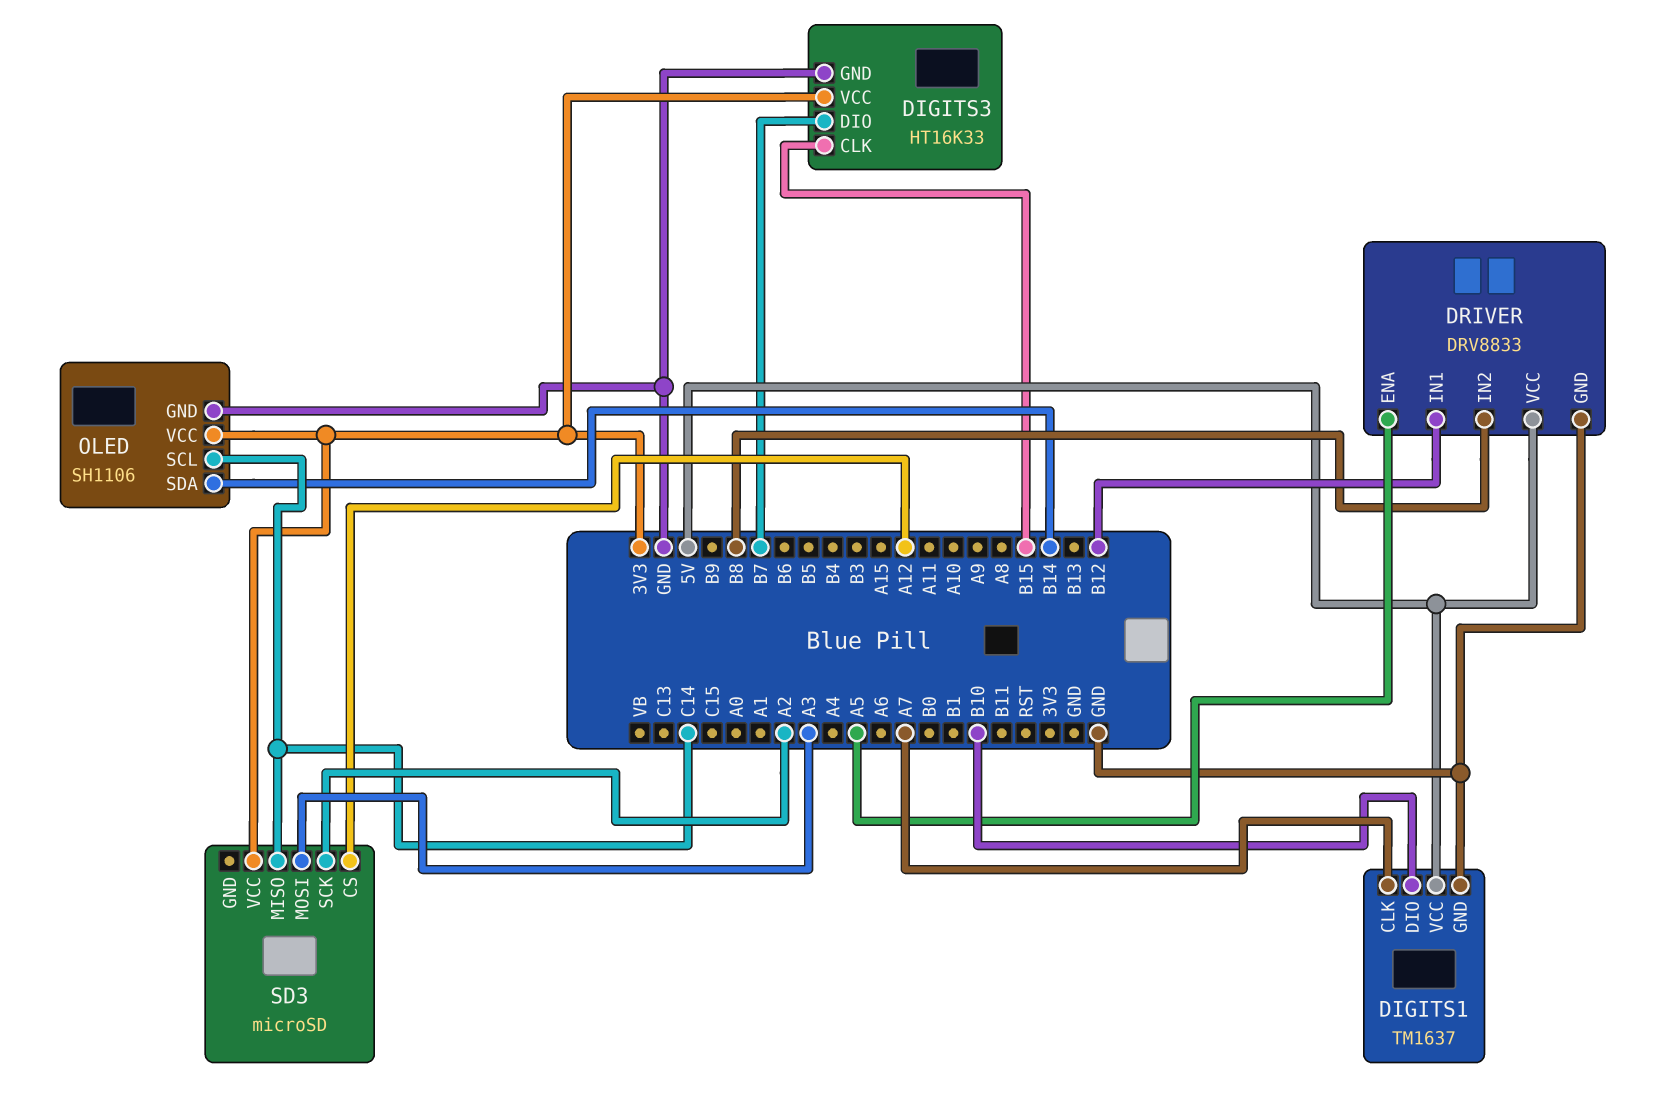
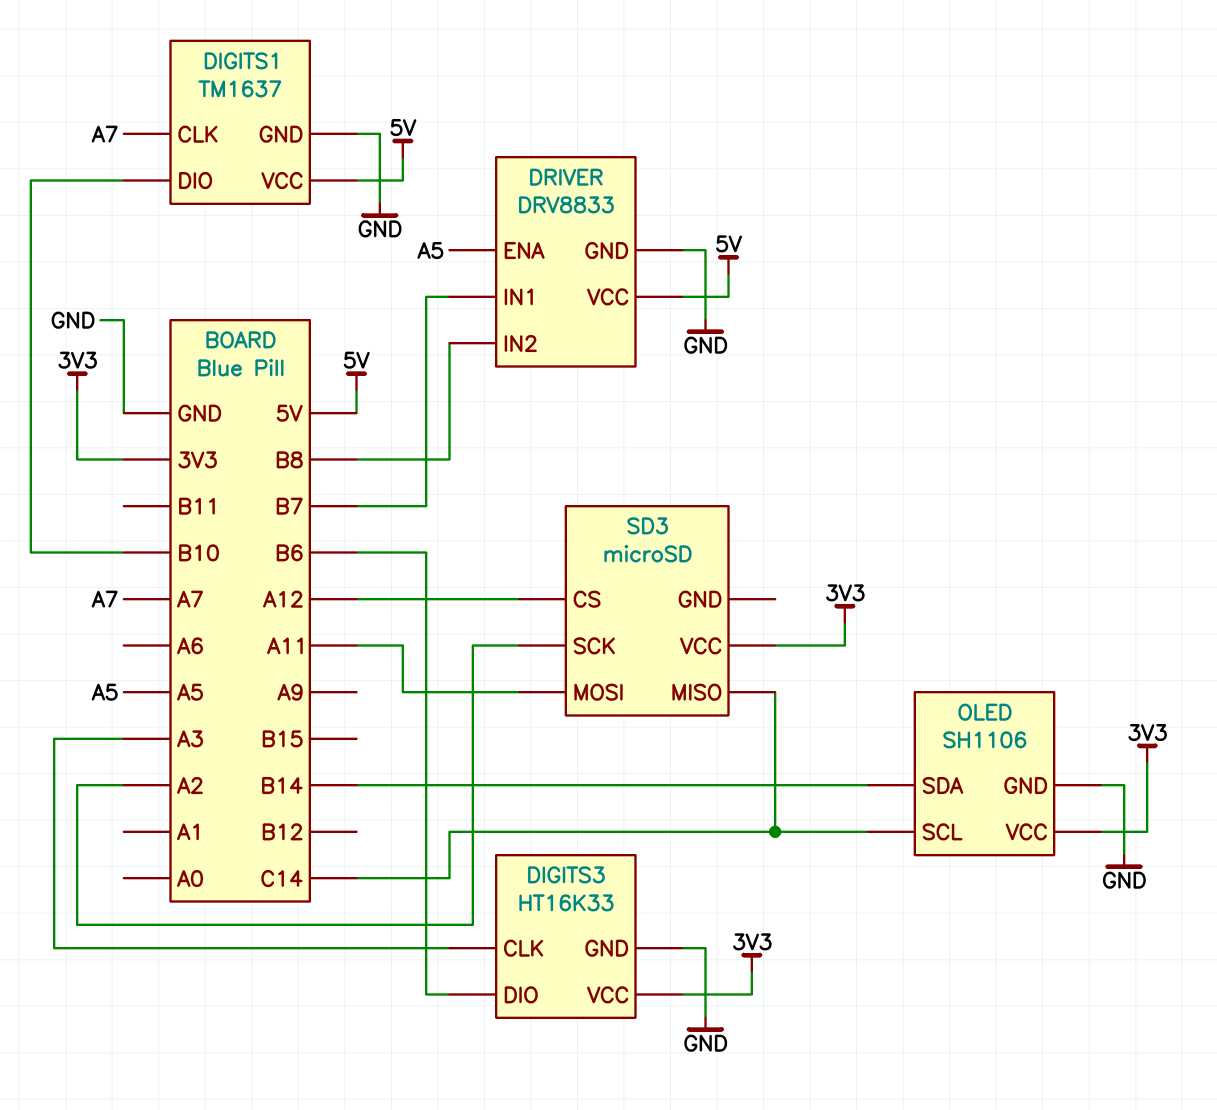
DIGITS3 pin CLK: B15 -> A3
DIGITS3 pin DIO: B7 -> B6
DRIVER pin IN1: B12 -> B7
SD3 pin MOSI: A3 -> A11

